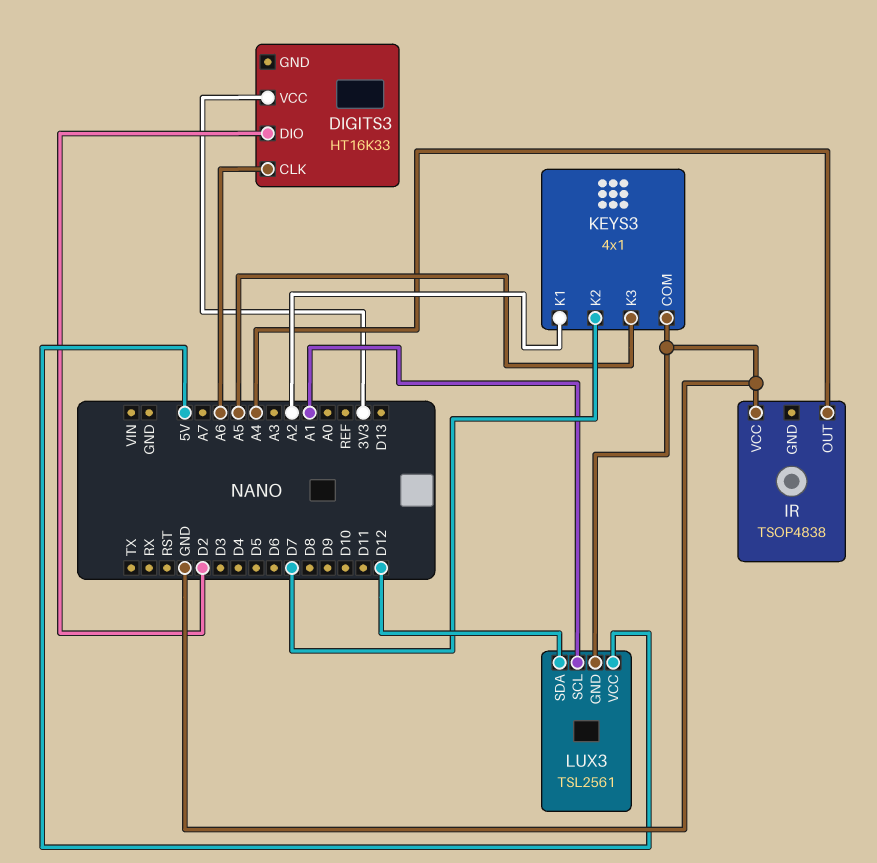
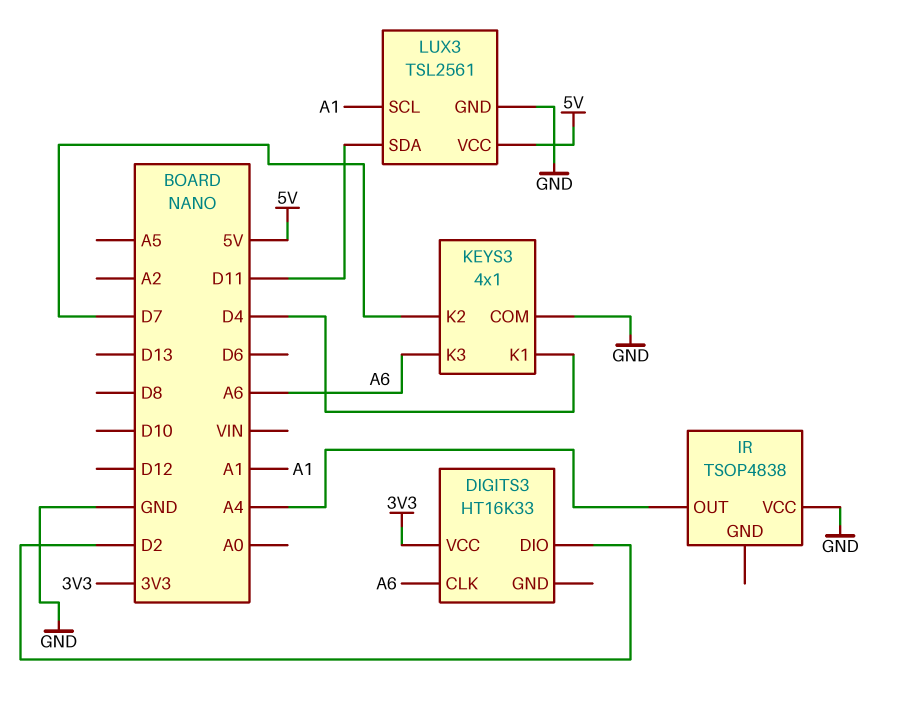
KEYS3 pin K1: A2 -> D4
KEYS3 pin K3: A5 -> A6
LUX3 pin SDA: D12 -> D11

